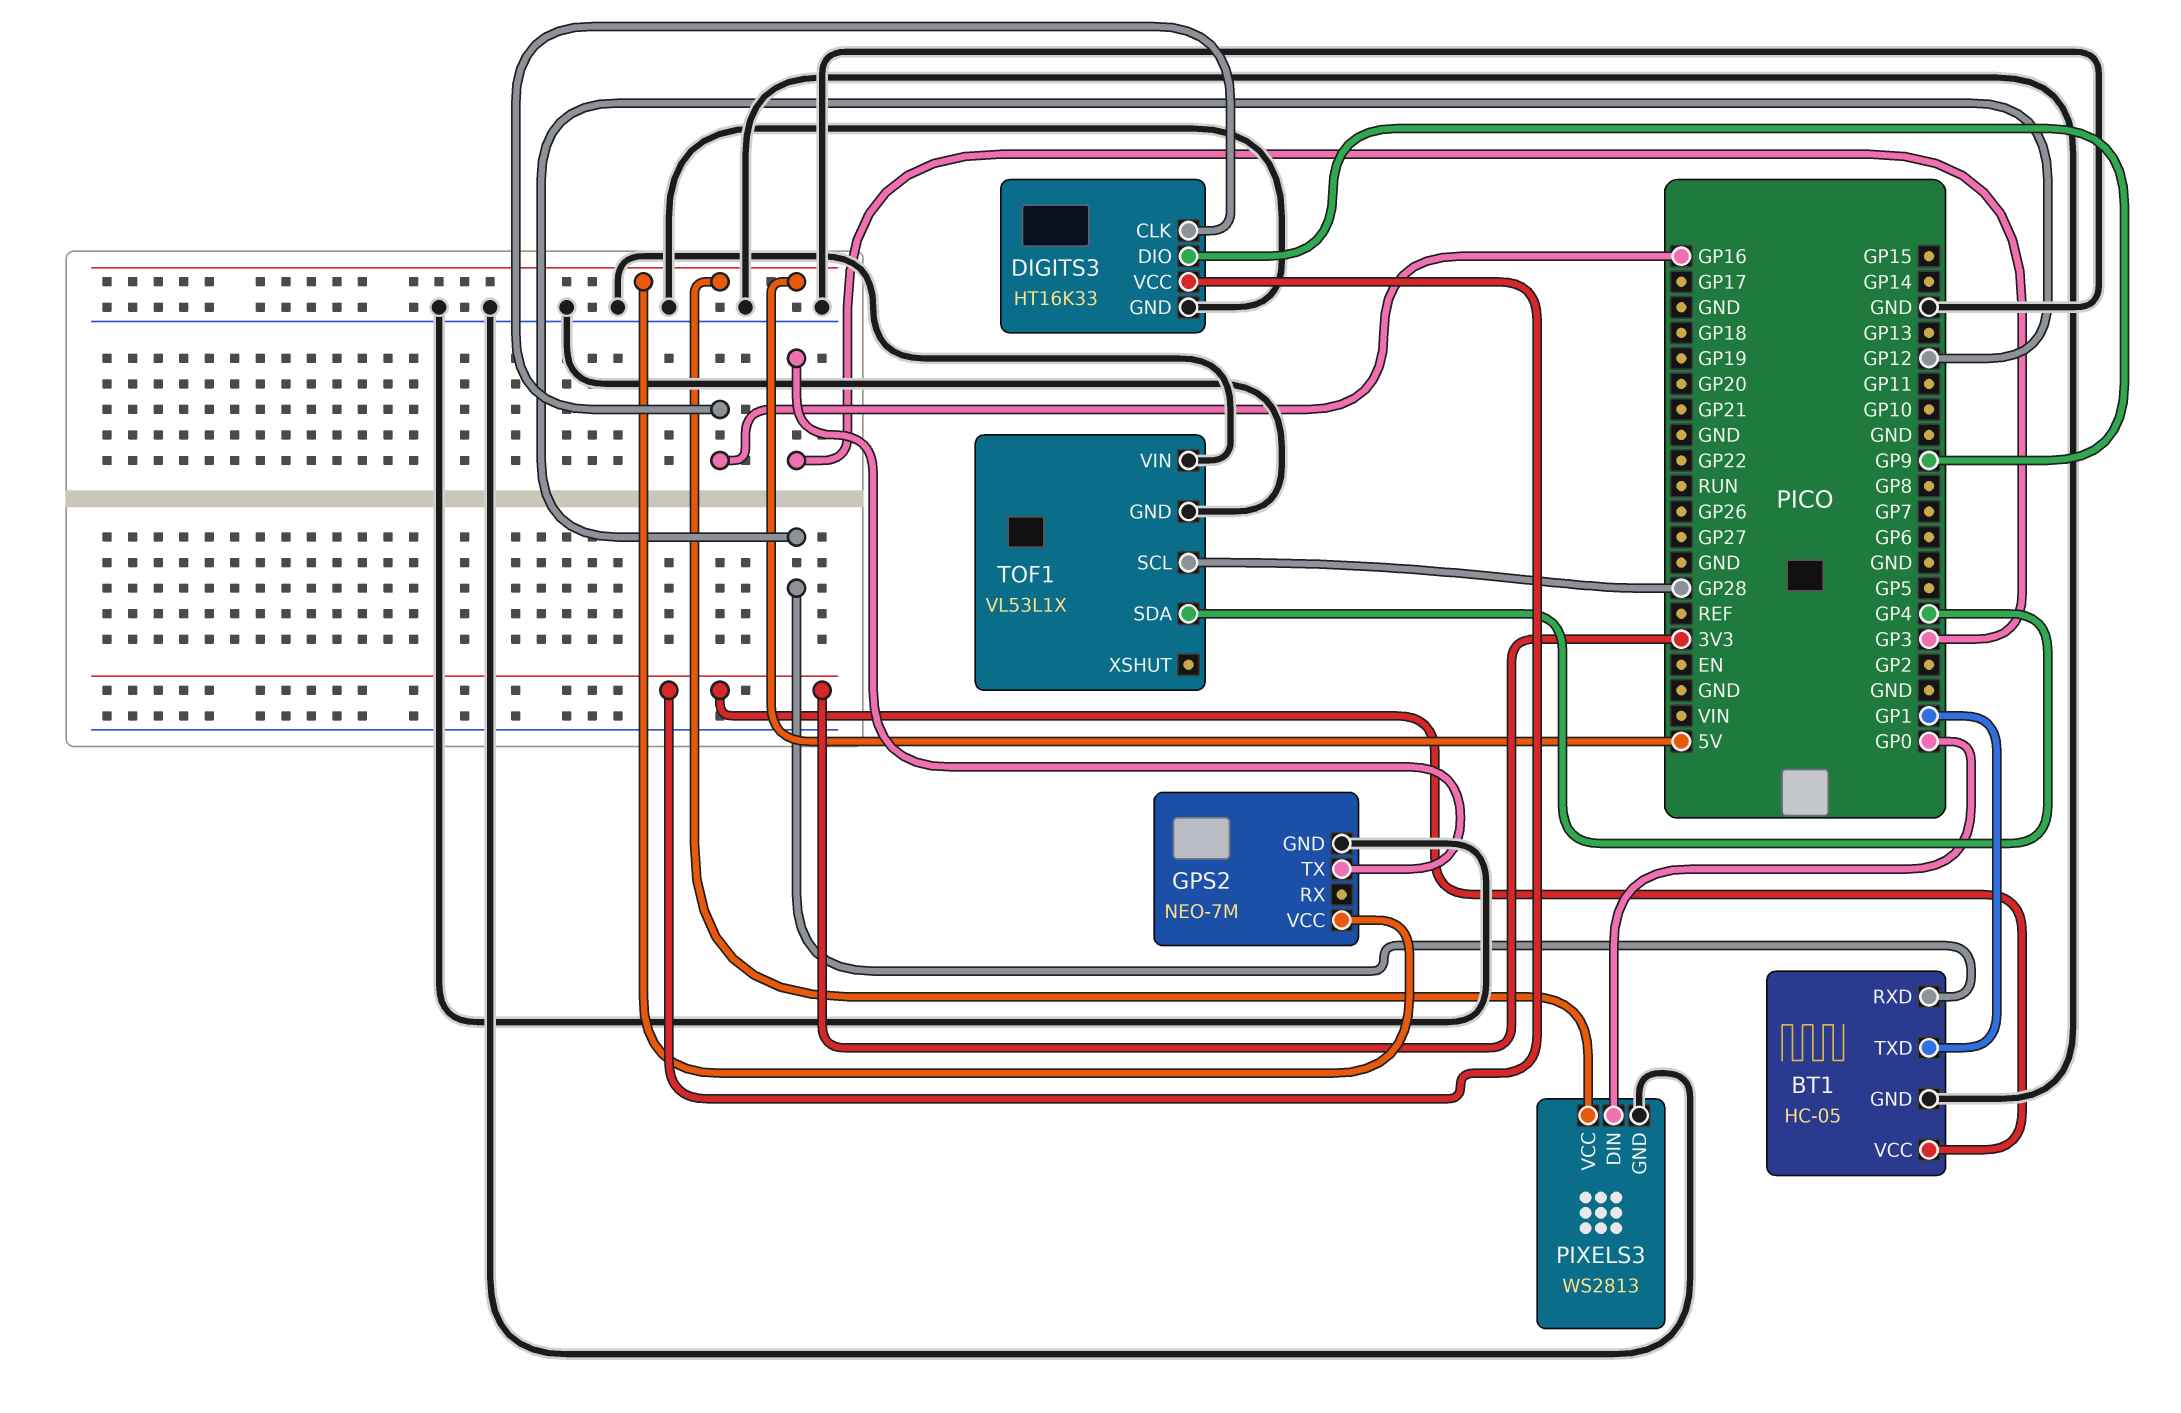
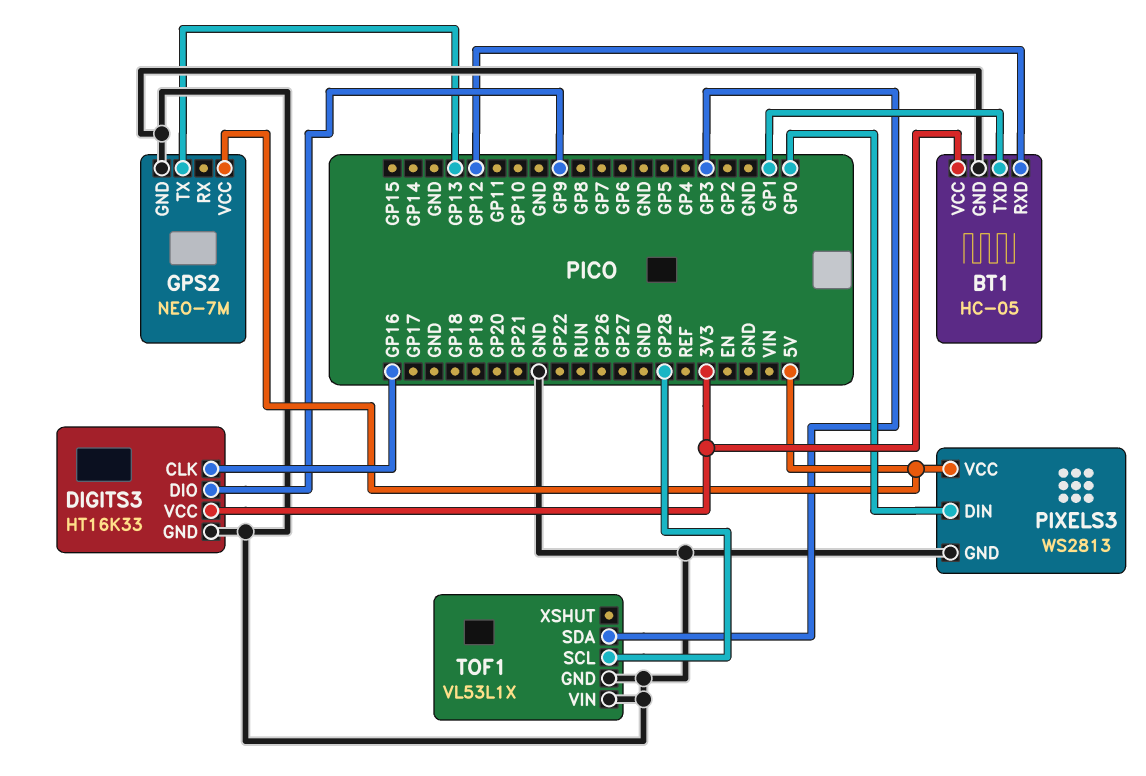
GPS2 pin TX: GP3 -> GP13
TOF1 pin SDA: GP4 -> GP3

